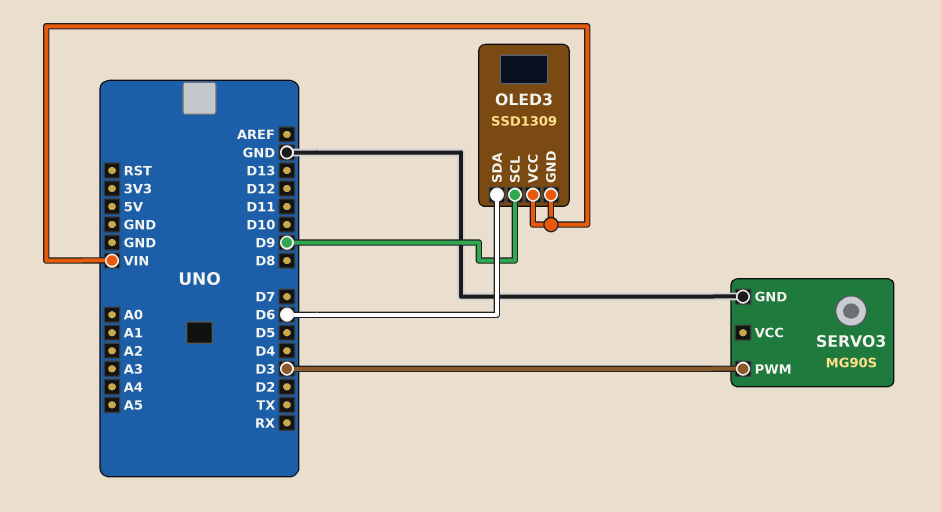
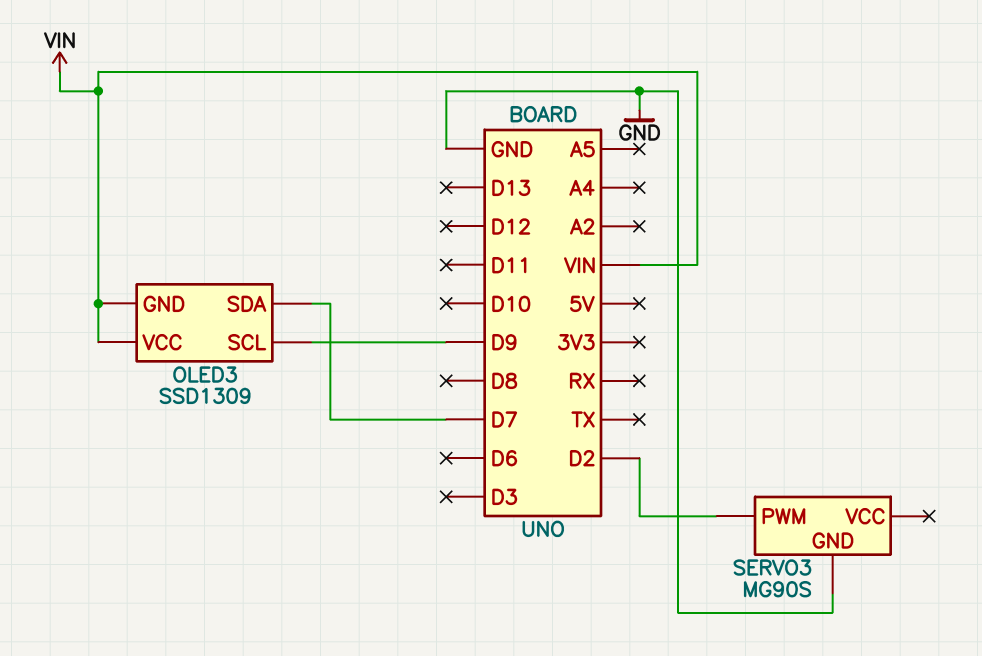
OLED3 pin SDA: D6 -> D7
SERVO3 pin PWM: D3 -> D2

